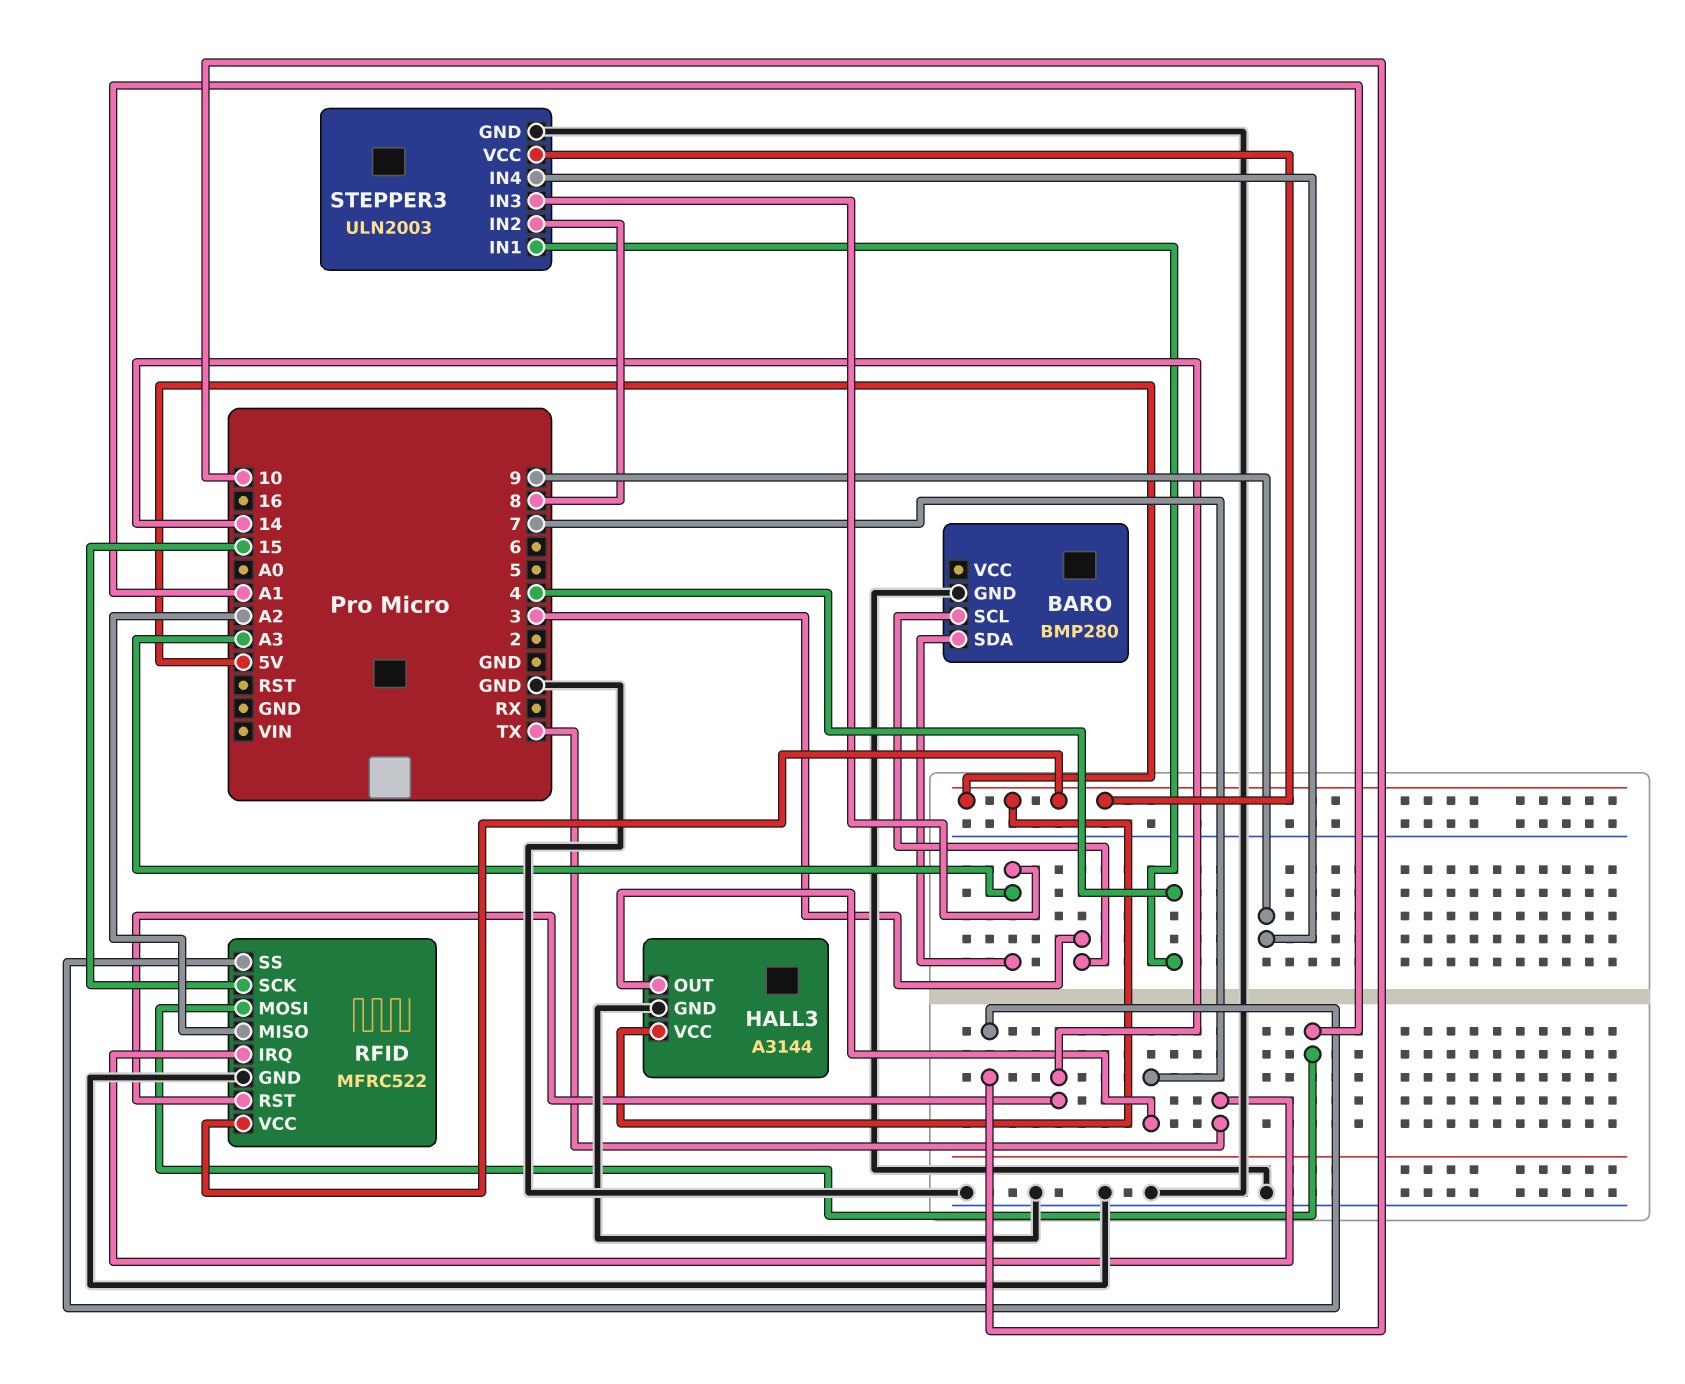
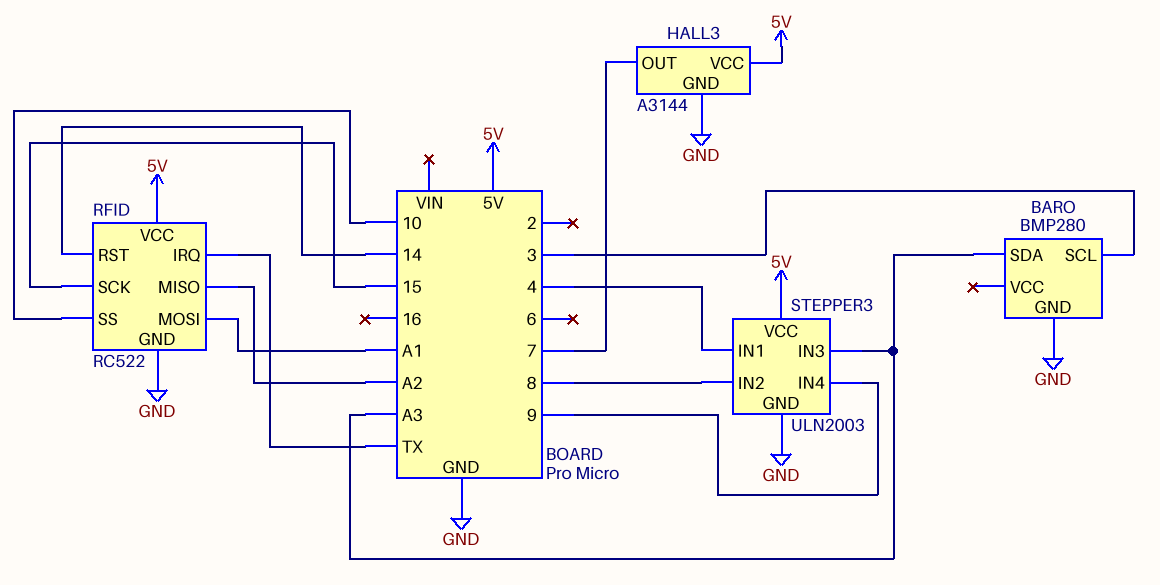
RFID: MFRC522 -> RC522

